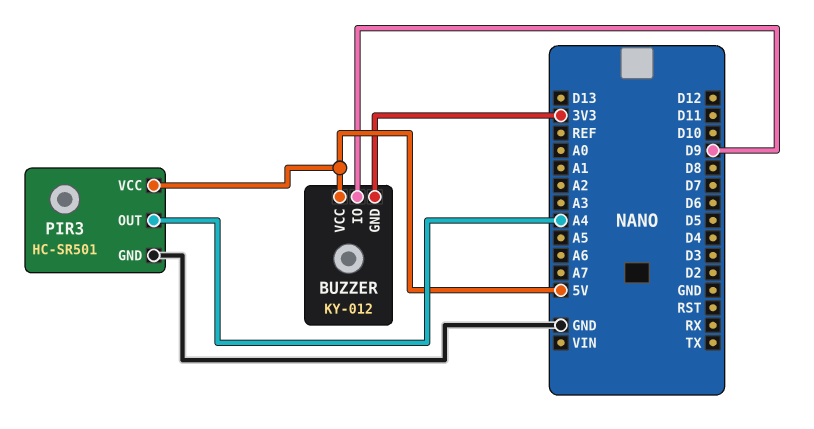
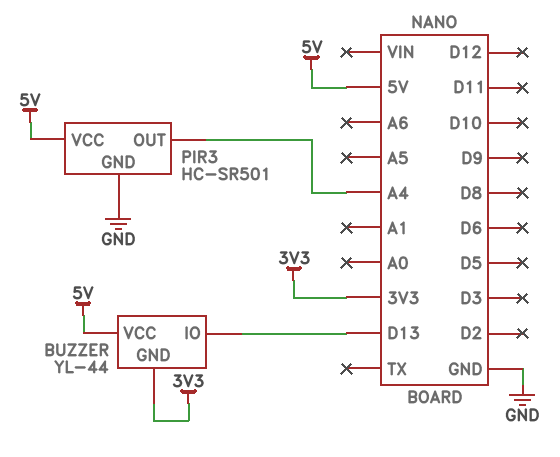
BUZZER: KY-012 -> YL-44
BUZZER pin IO: D9 -> D13

